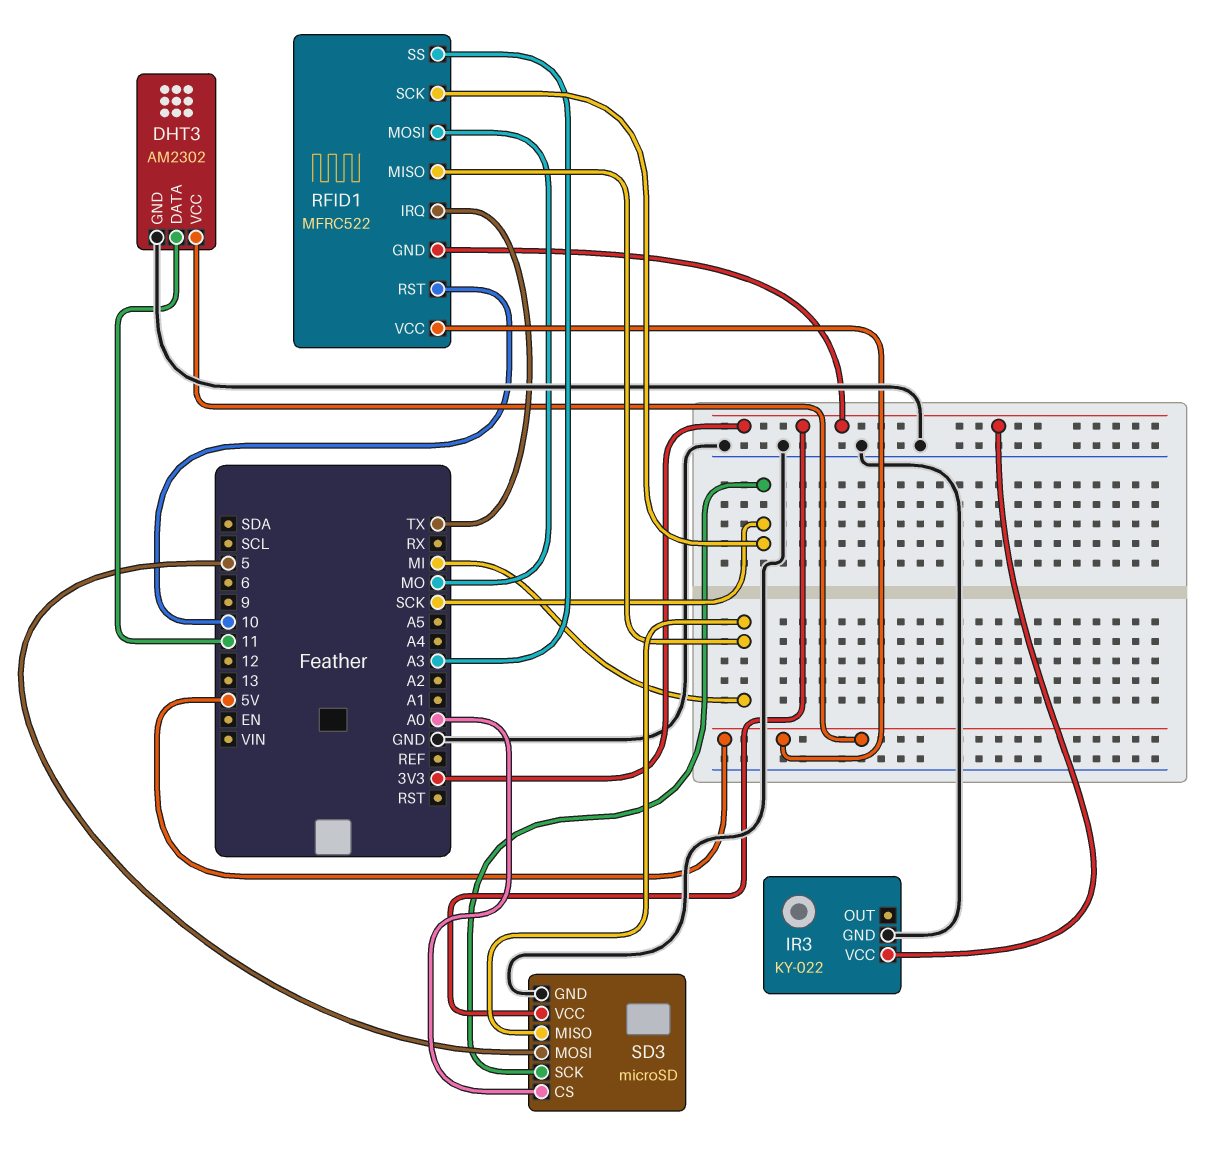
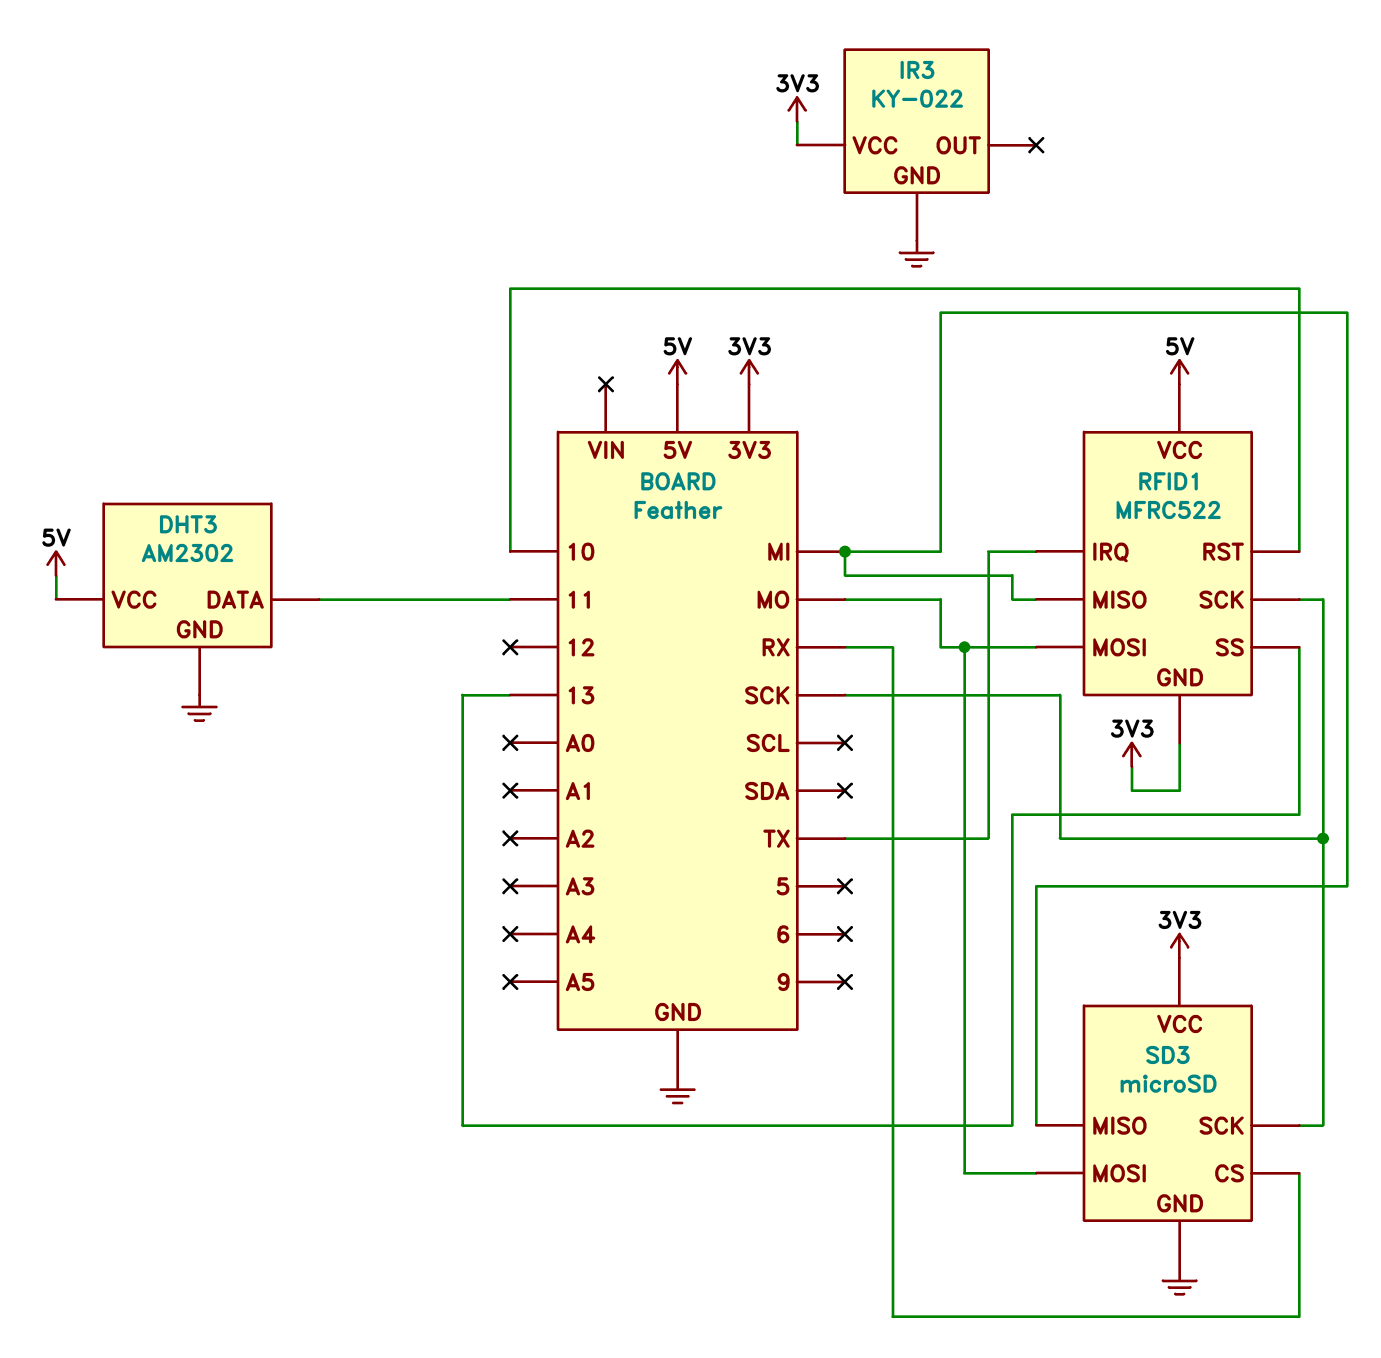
RFID1 pin SS: A3 -> 13
SD3 pin CS: A0 -> RX
SD3 pin MOSI: 5 -> MO

